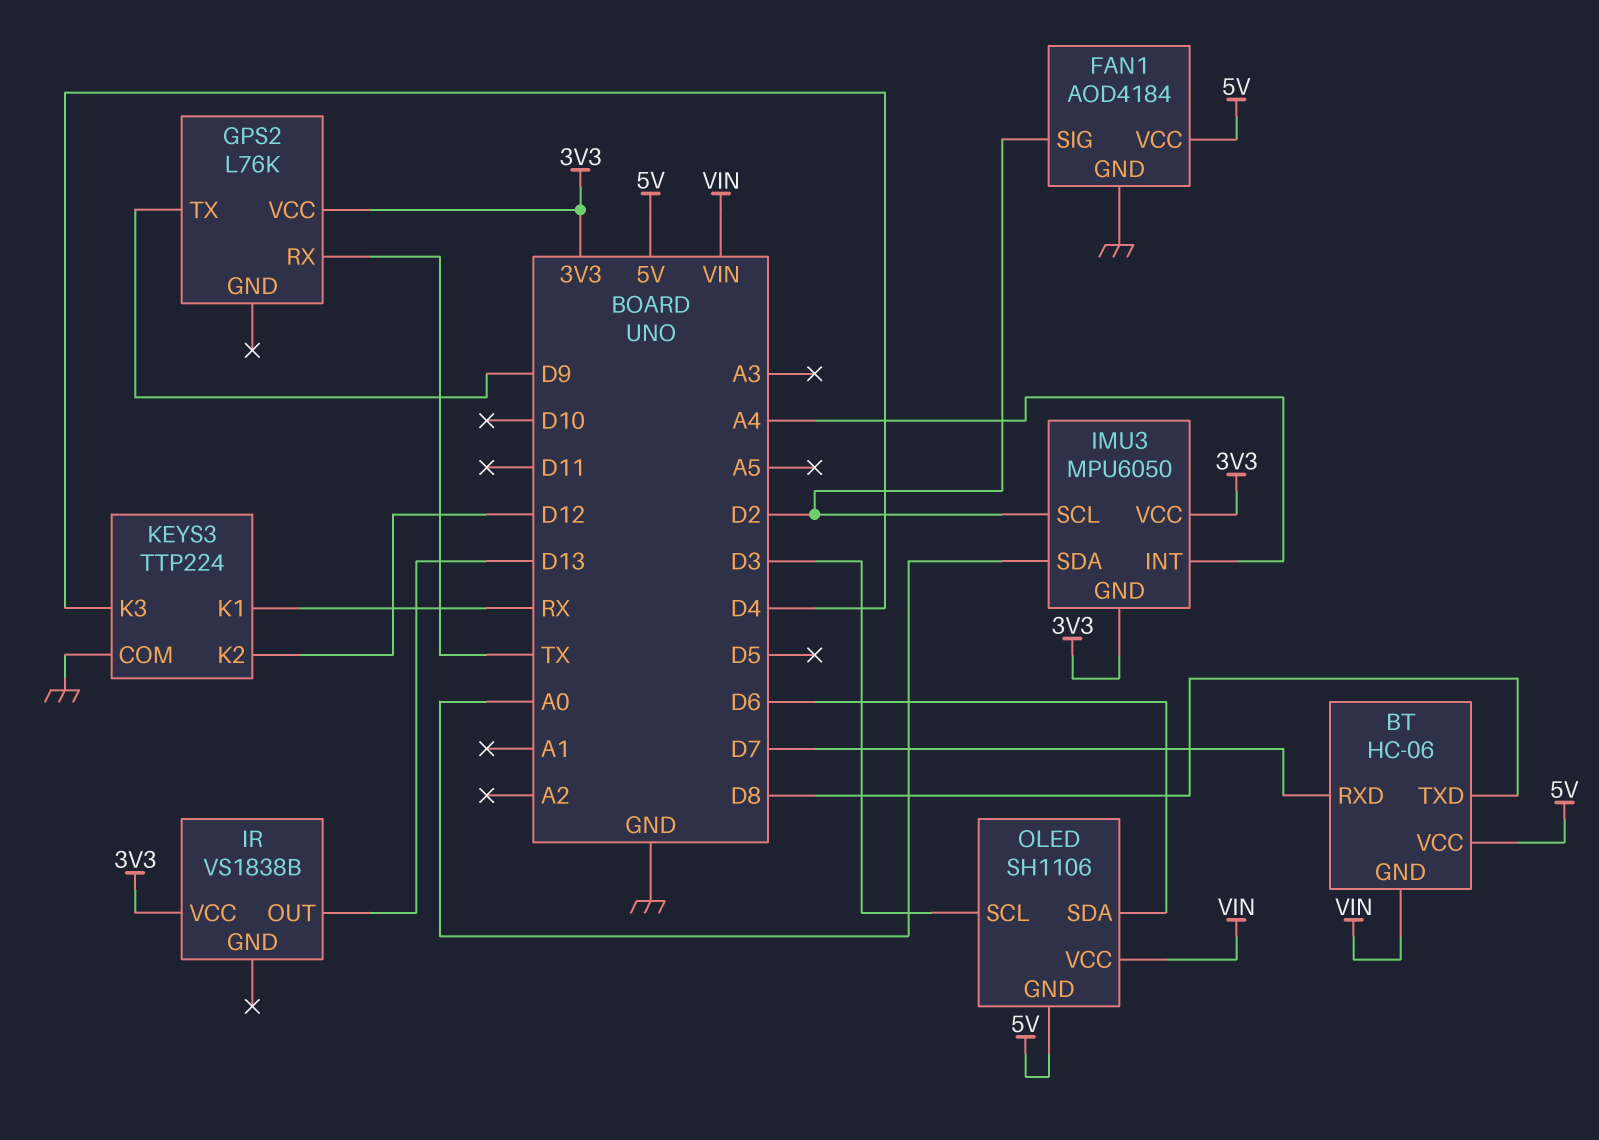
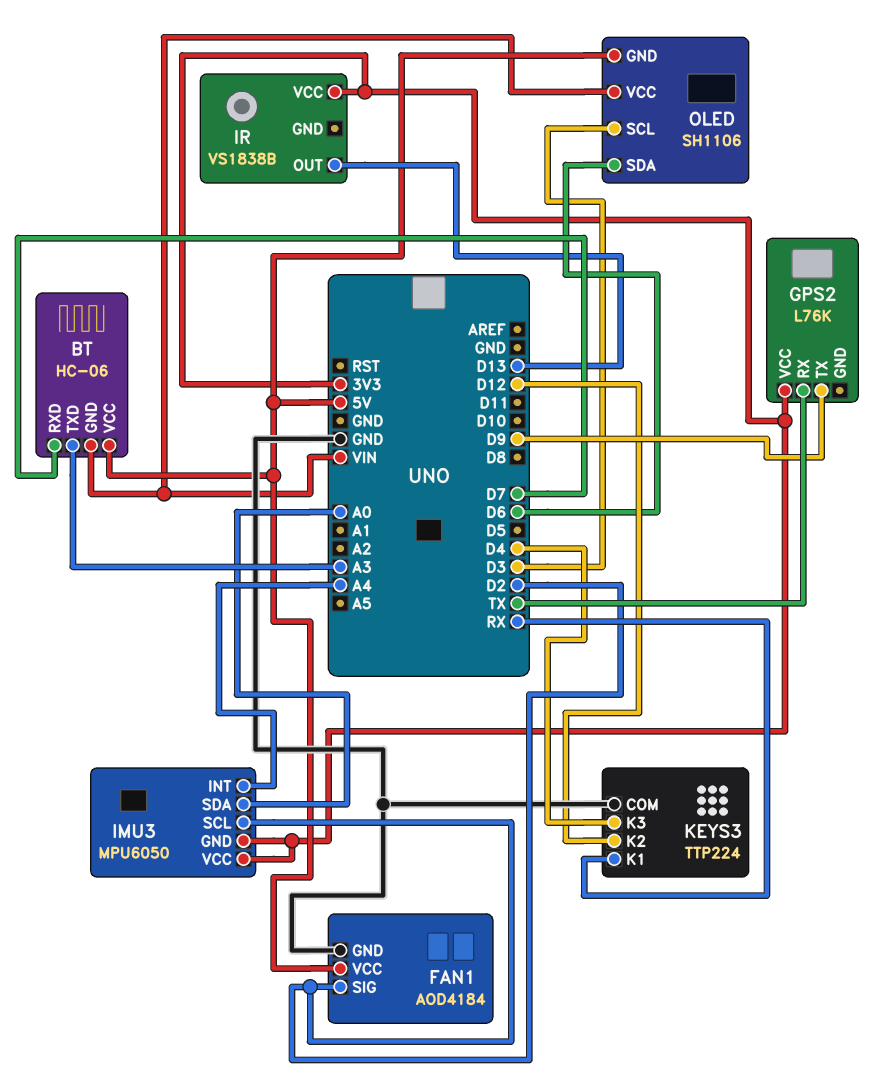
BT pin TXD: D8 -> A3

